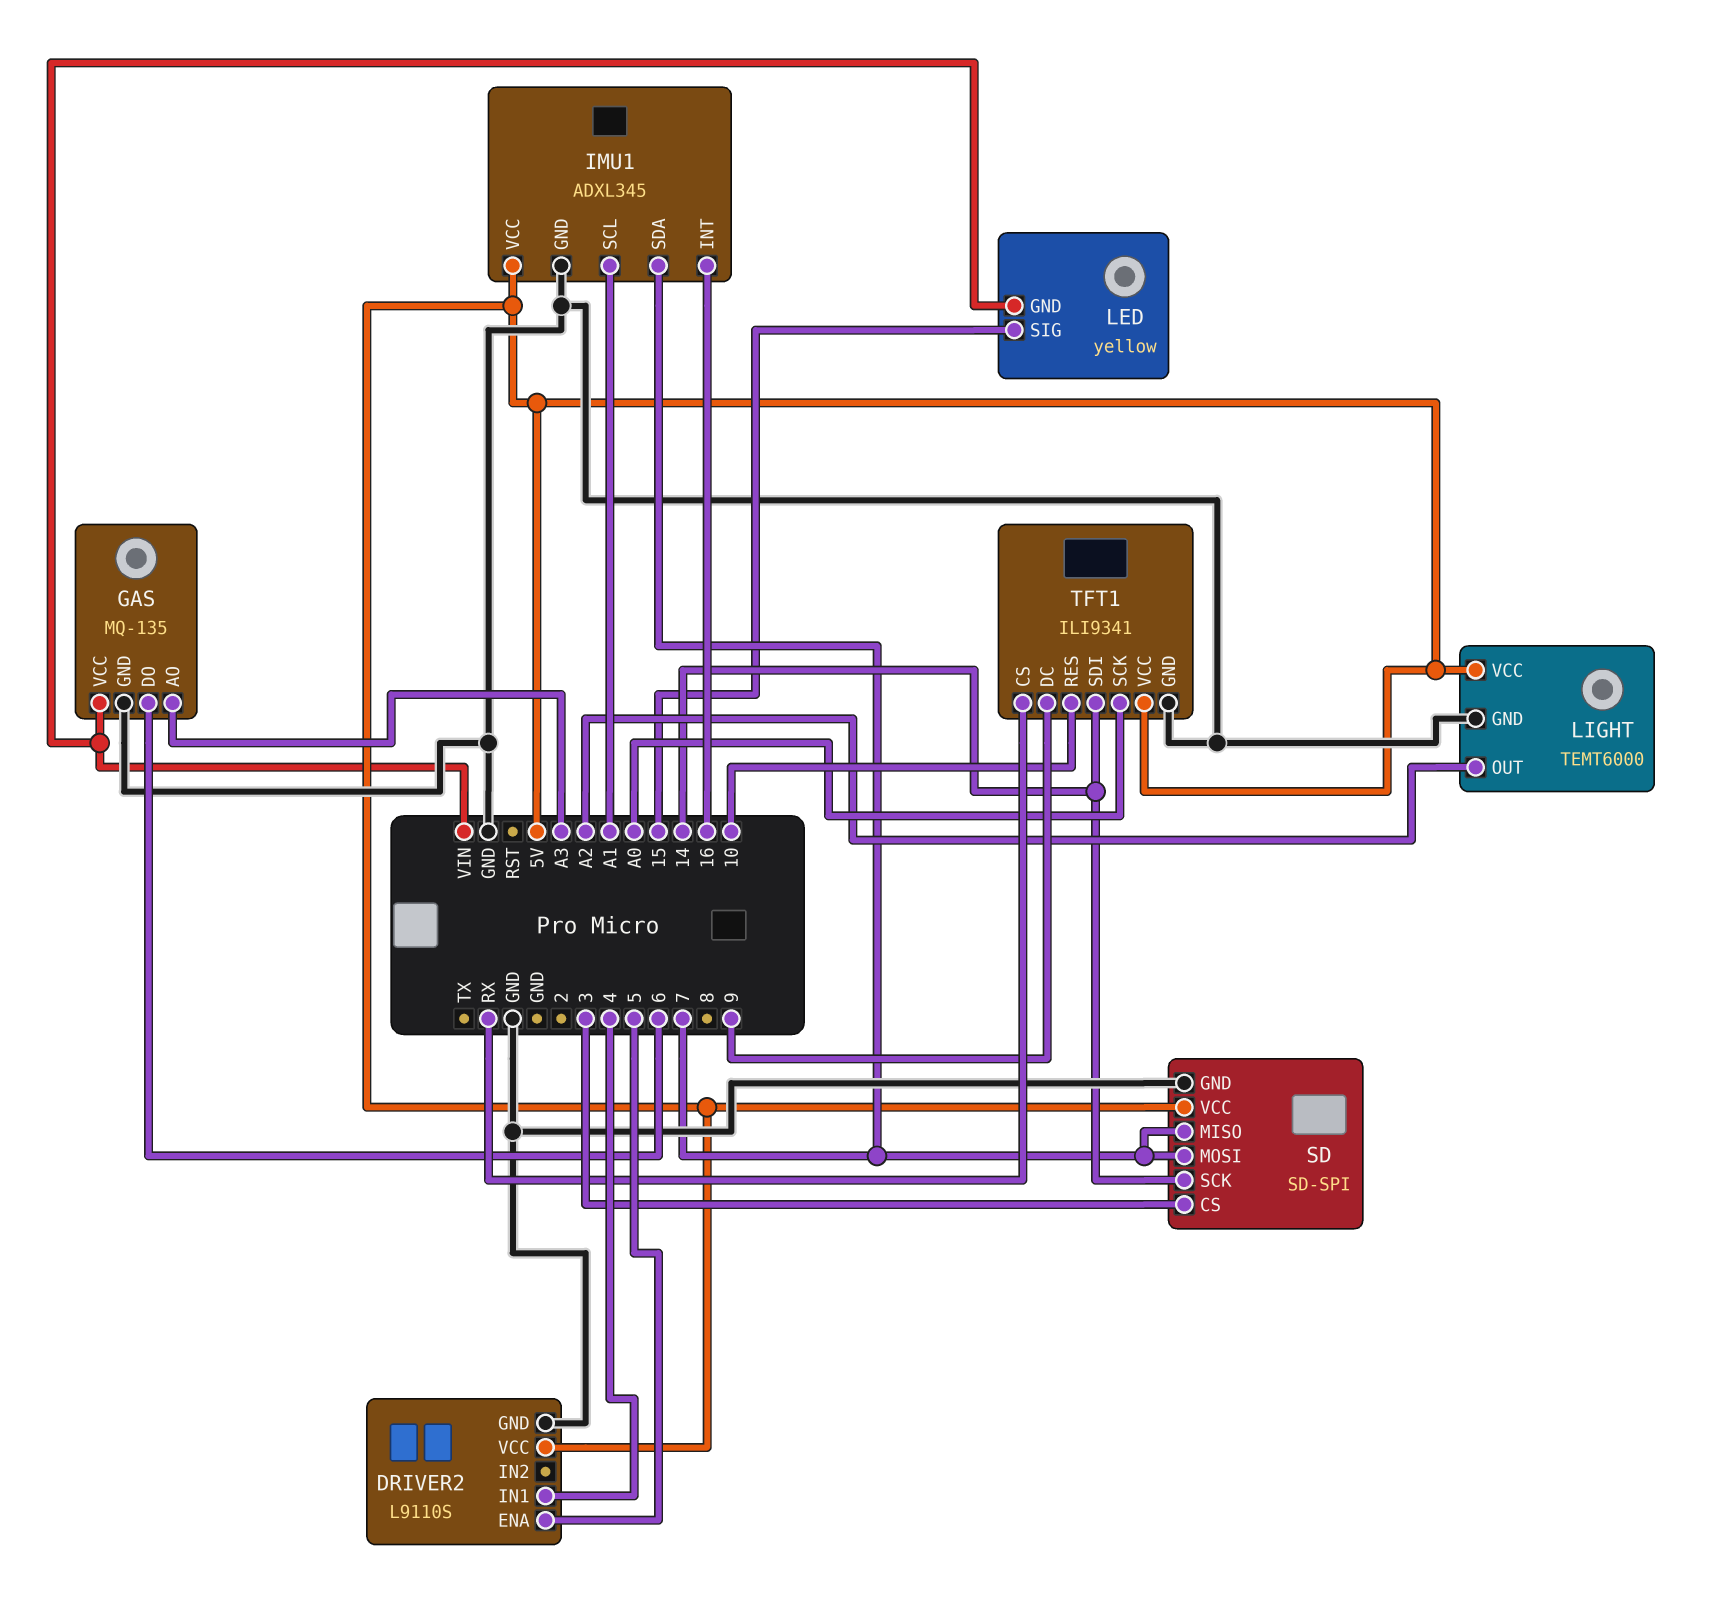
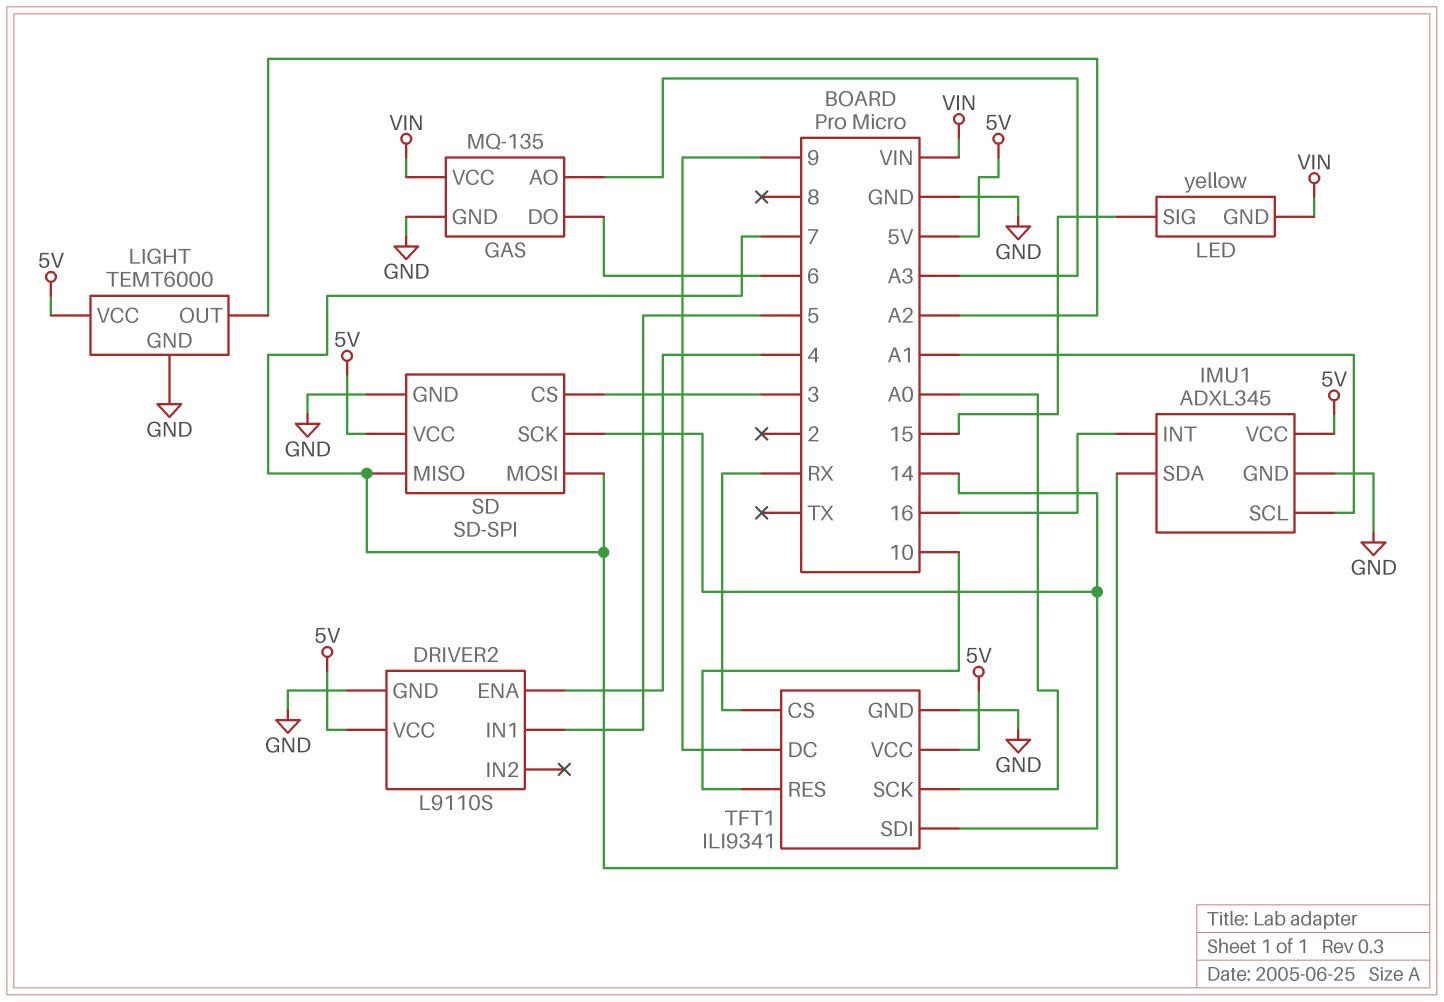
DRIVER2 pin ENA: 5 -> 4
DRIVER2 pin IN1: 4 -> 5

